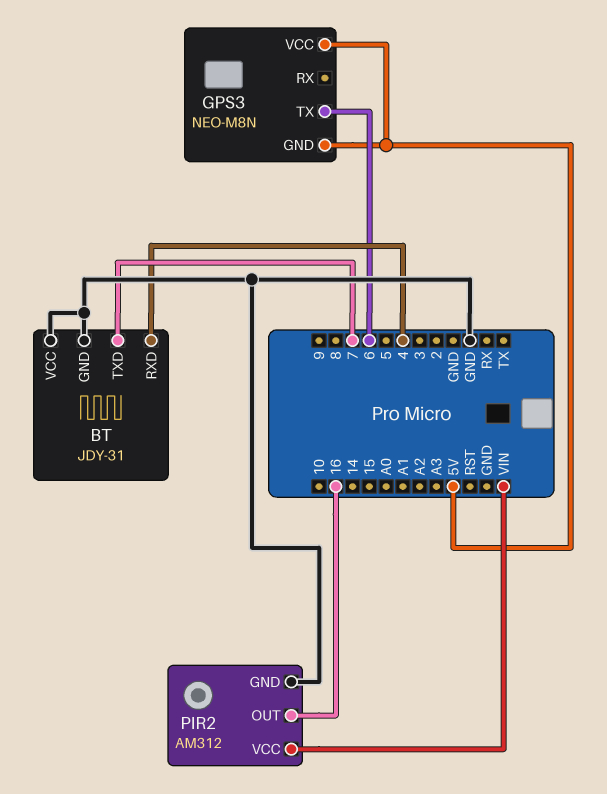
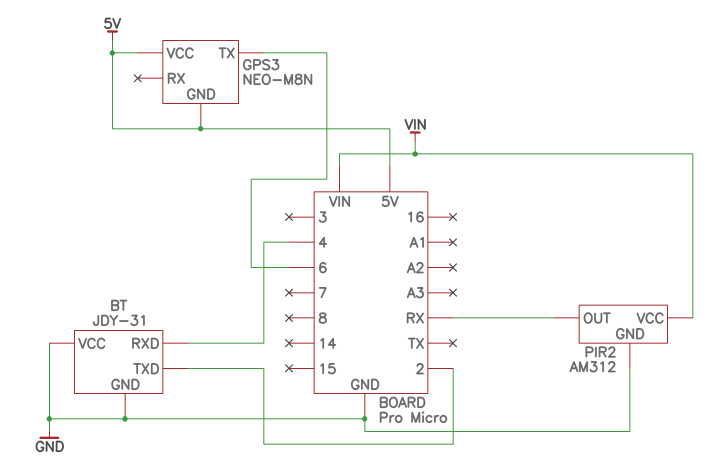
BT pin TXD: 7 -> 2
PIR2 pin OUT: 16 -> RX

